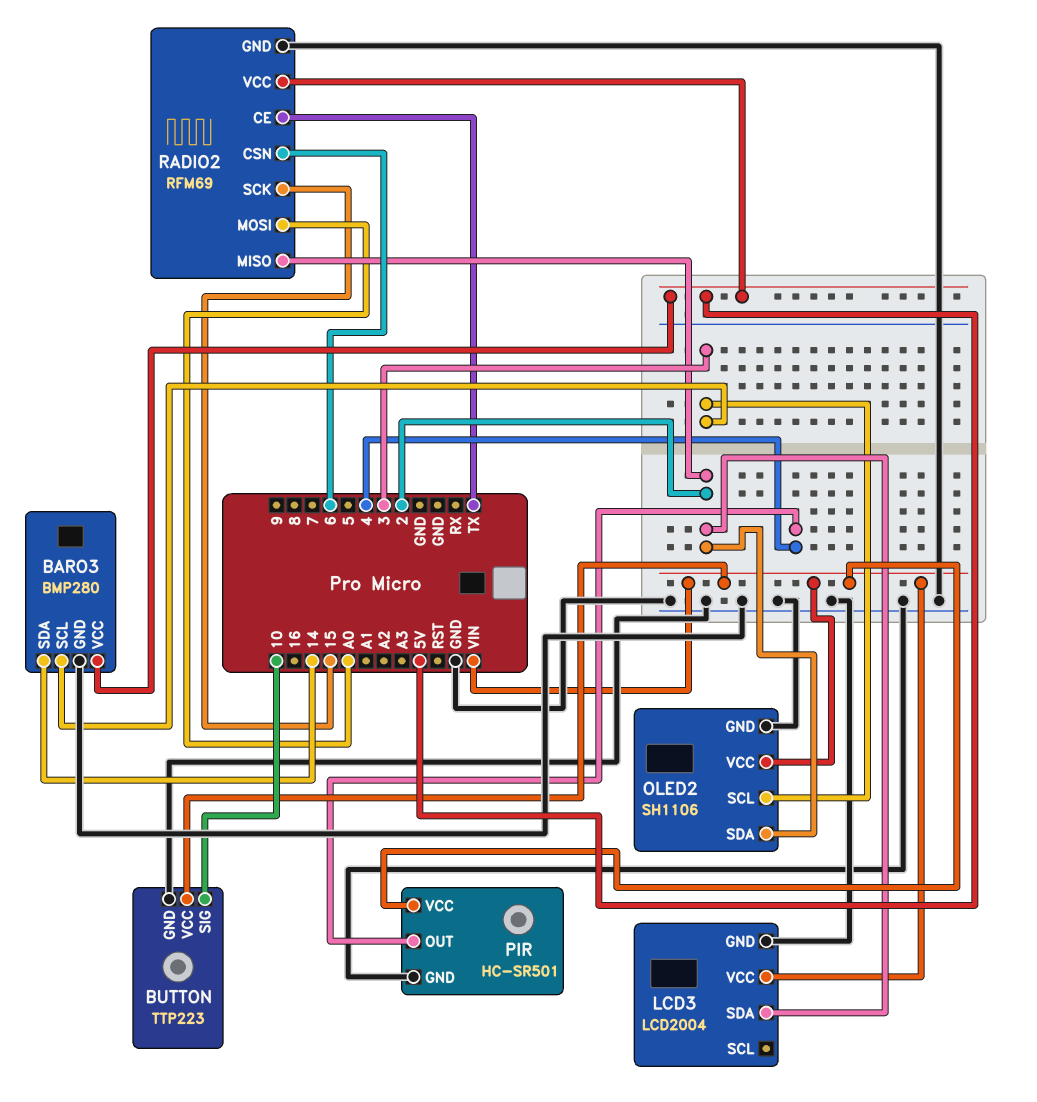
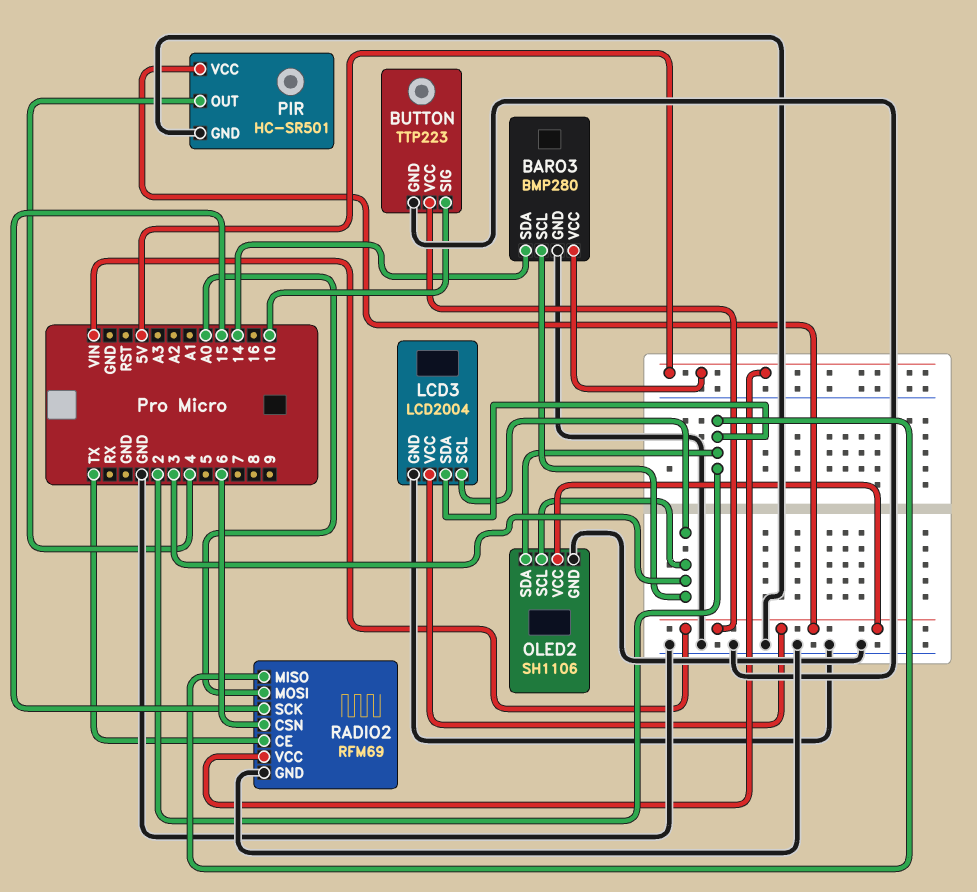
LCD3 pin SCL: none -> 3

